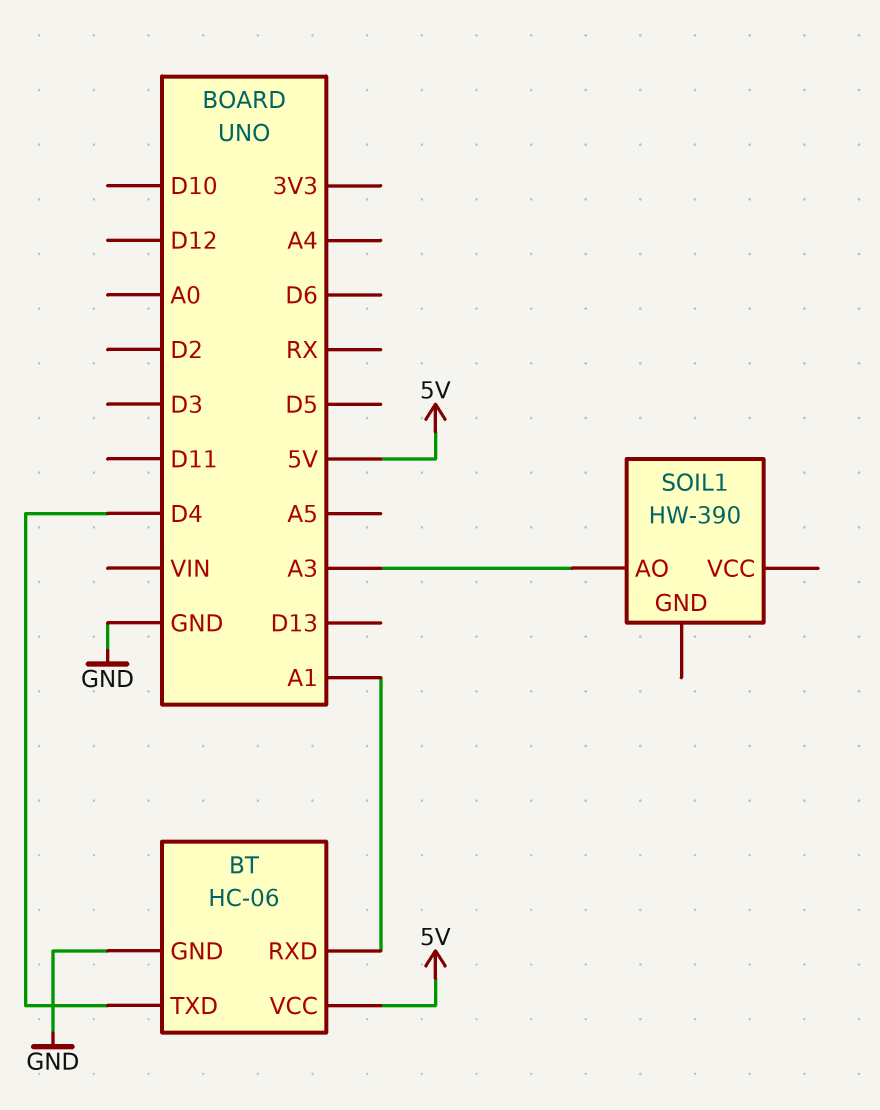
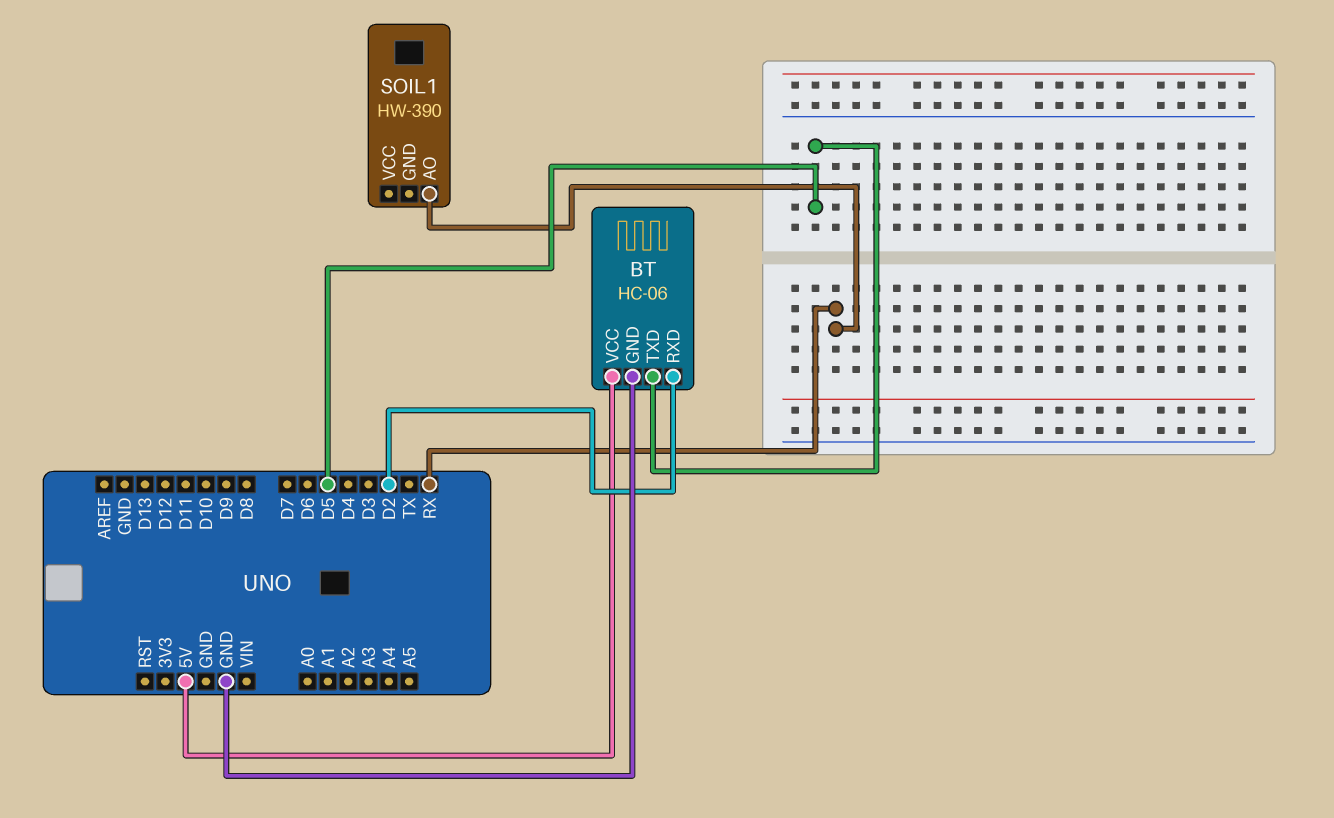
BT pin RXD: A1 -> D2
BT pin TXD: D4 -> D5
SOIL1 pin AO: A3 -> RX

